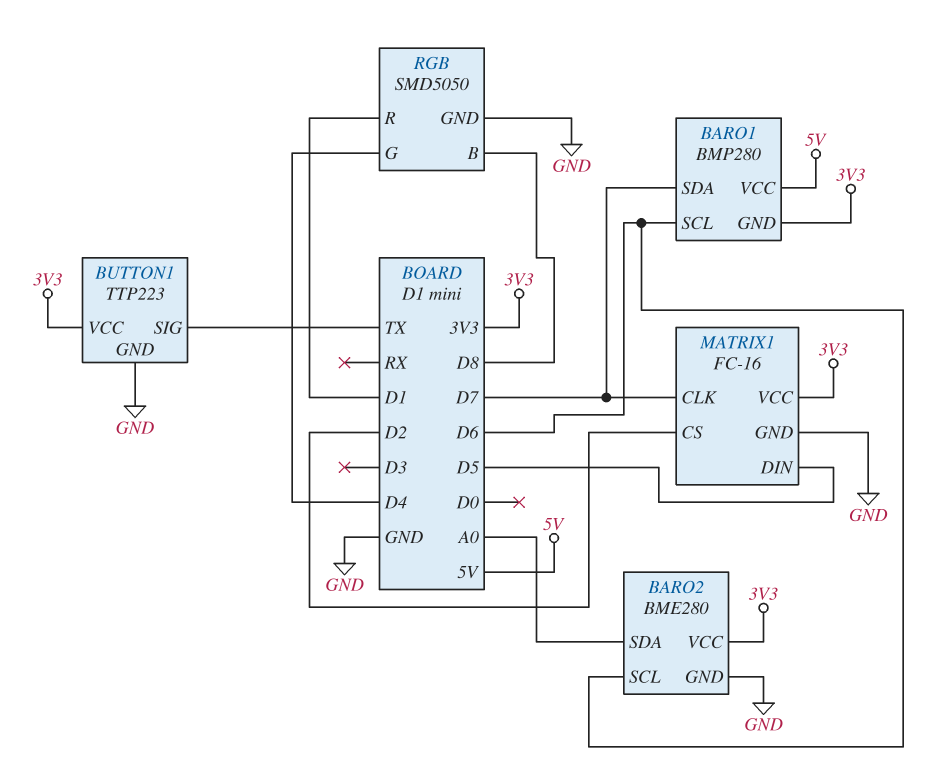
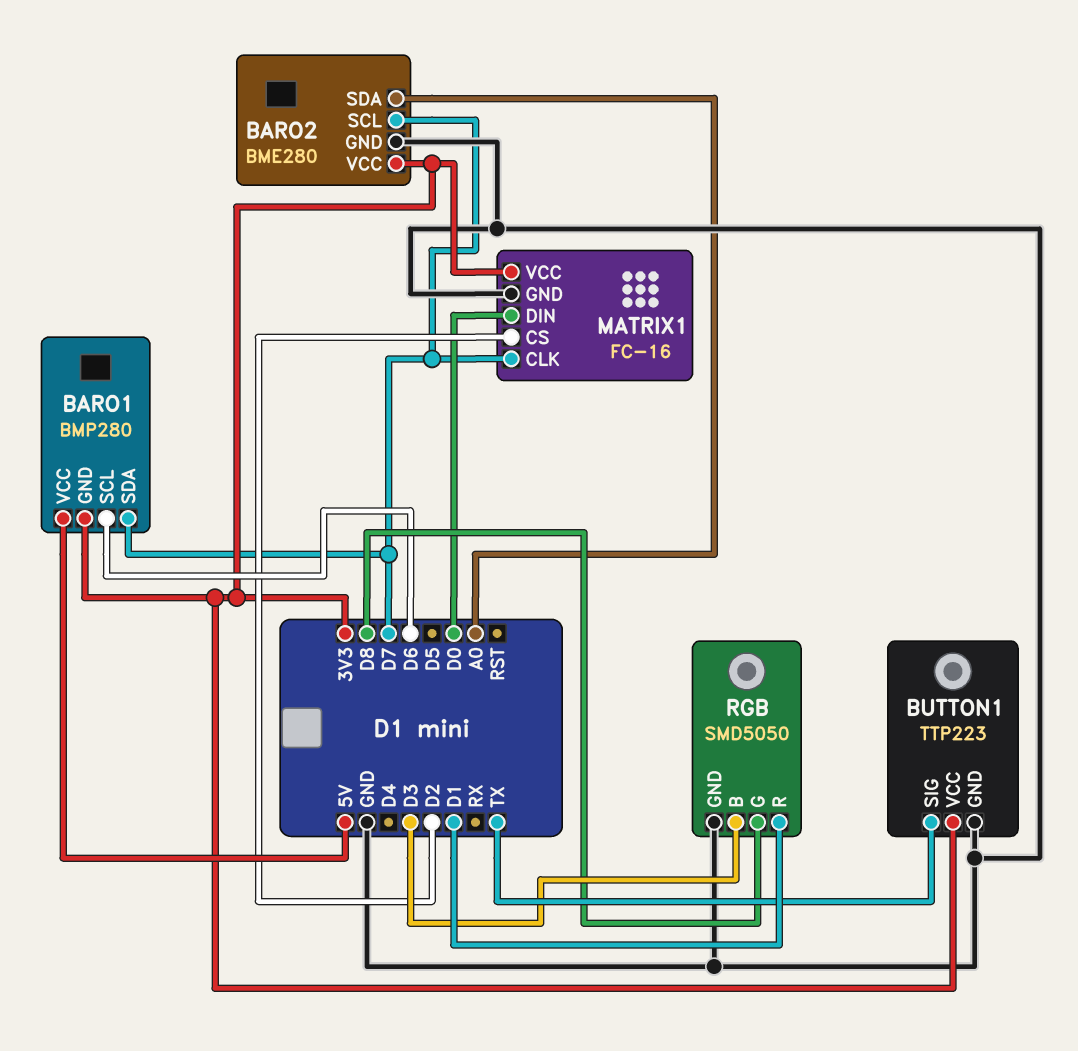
BARO2 pin SCL: D6 -> D7
MATRIX1 pin DIN: D5 -> D0
RGB pin B: D8 -> D3
RGB pin G: D4 -> D8

